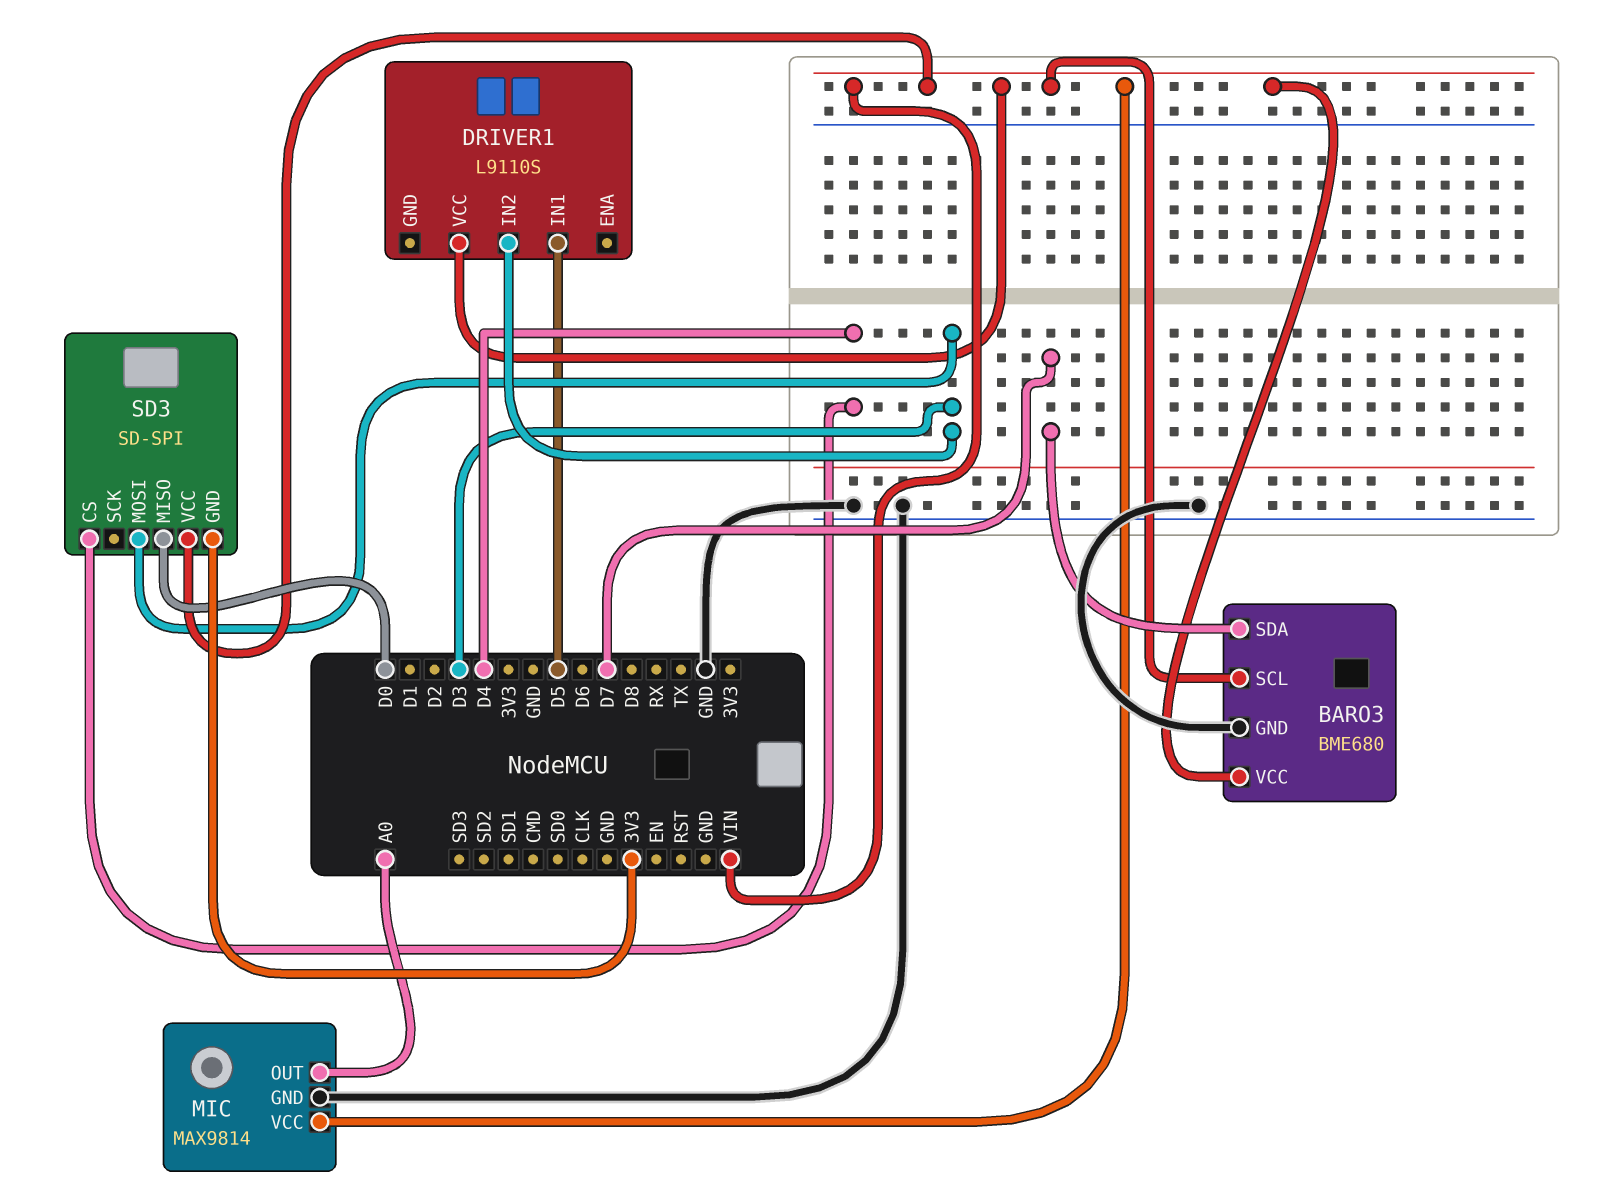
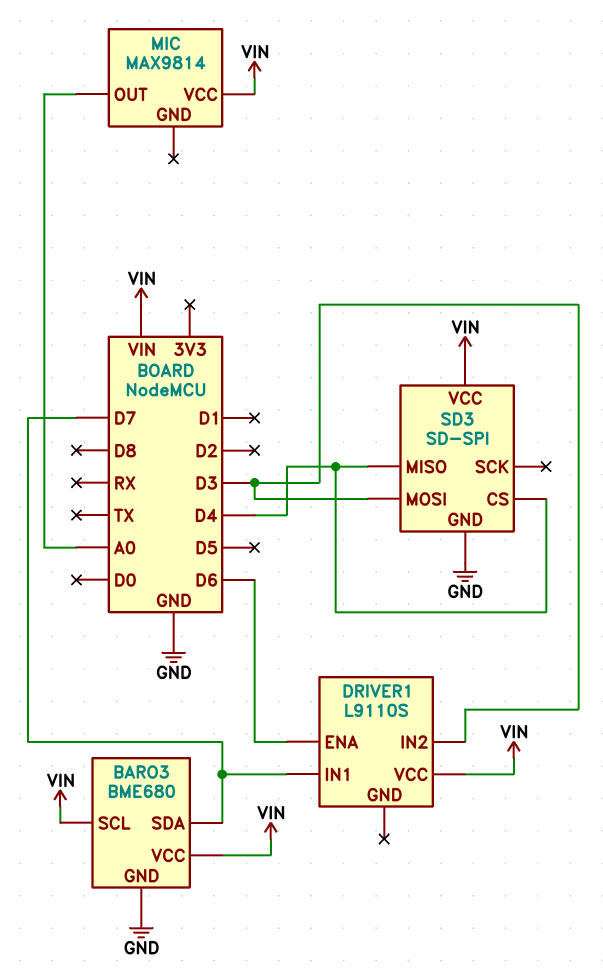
DRIVER1 pin ENA: none -> D6
DRIVER1 pin IN1: D5 -> D7
MIC pin GND: GND -> none
SD3 pin GND: 3V3 -> GND
SD3 pin MISO: D0 -> D4

